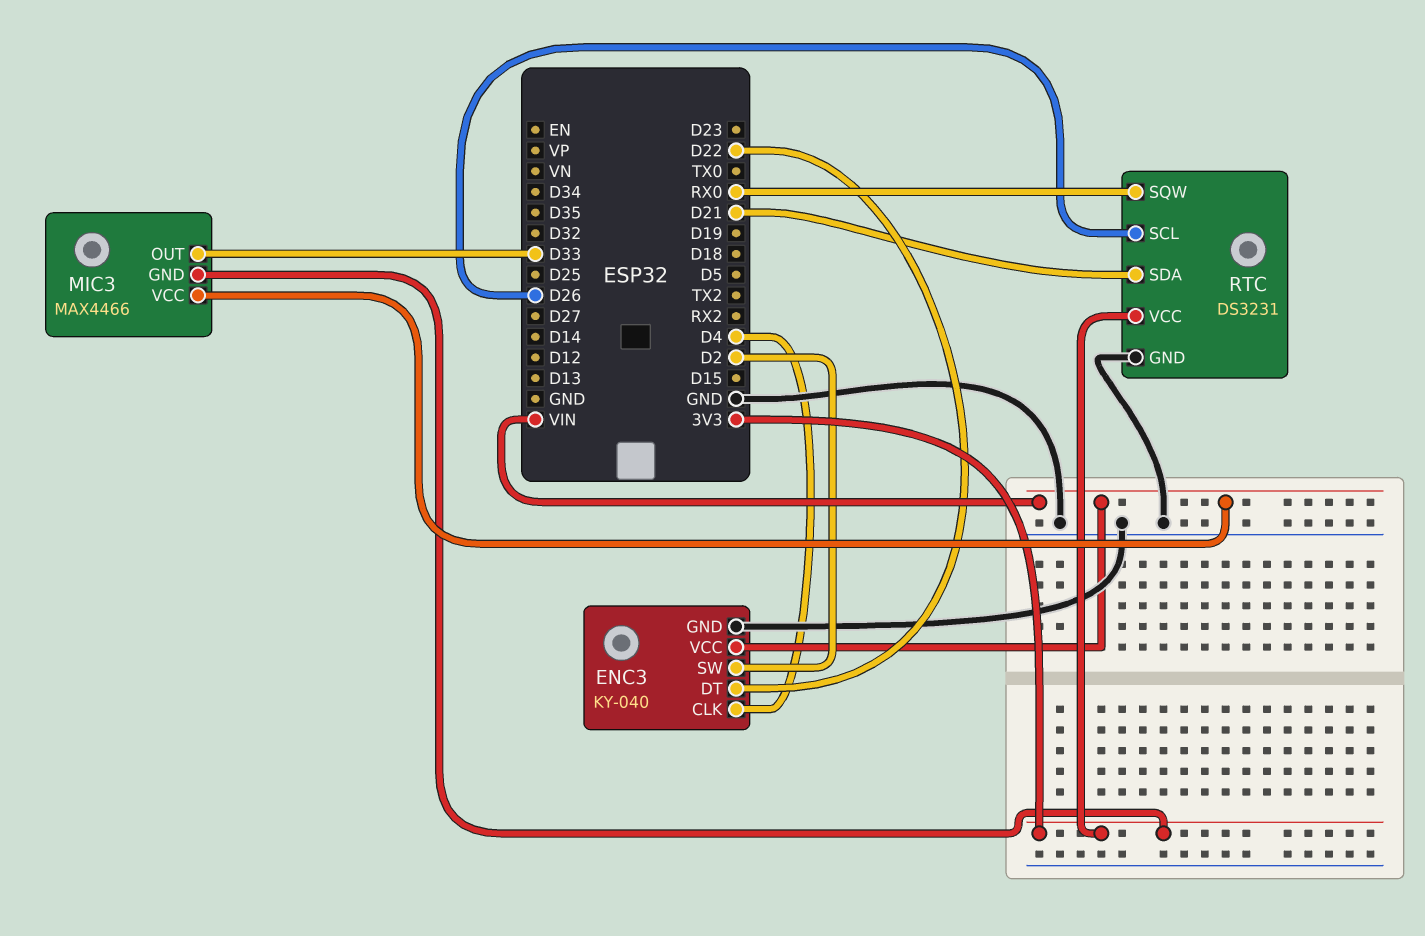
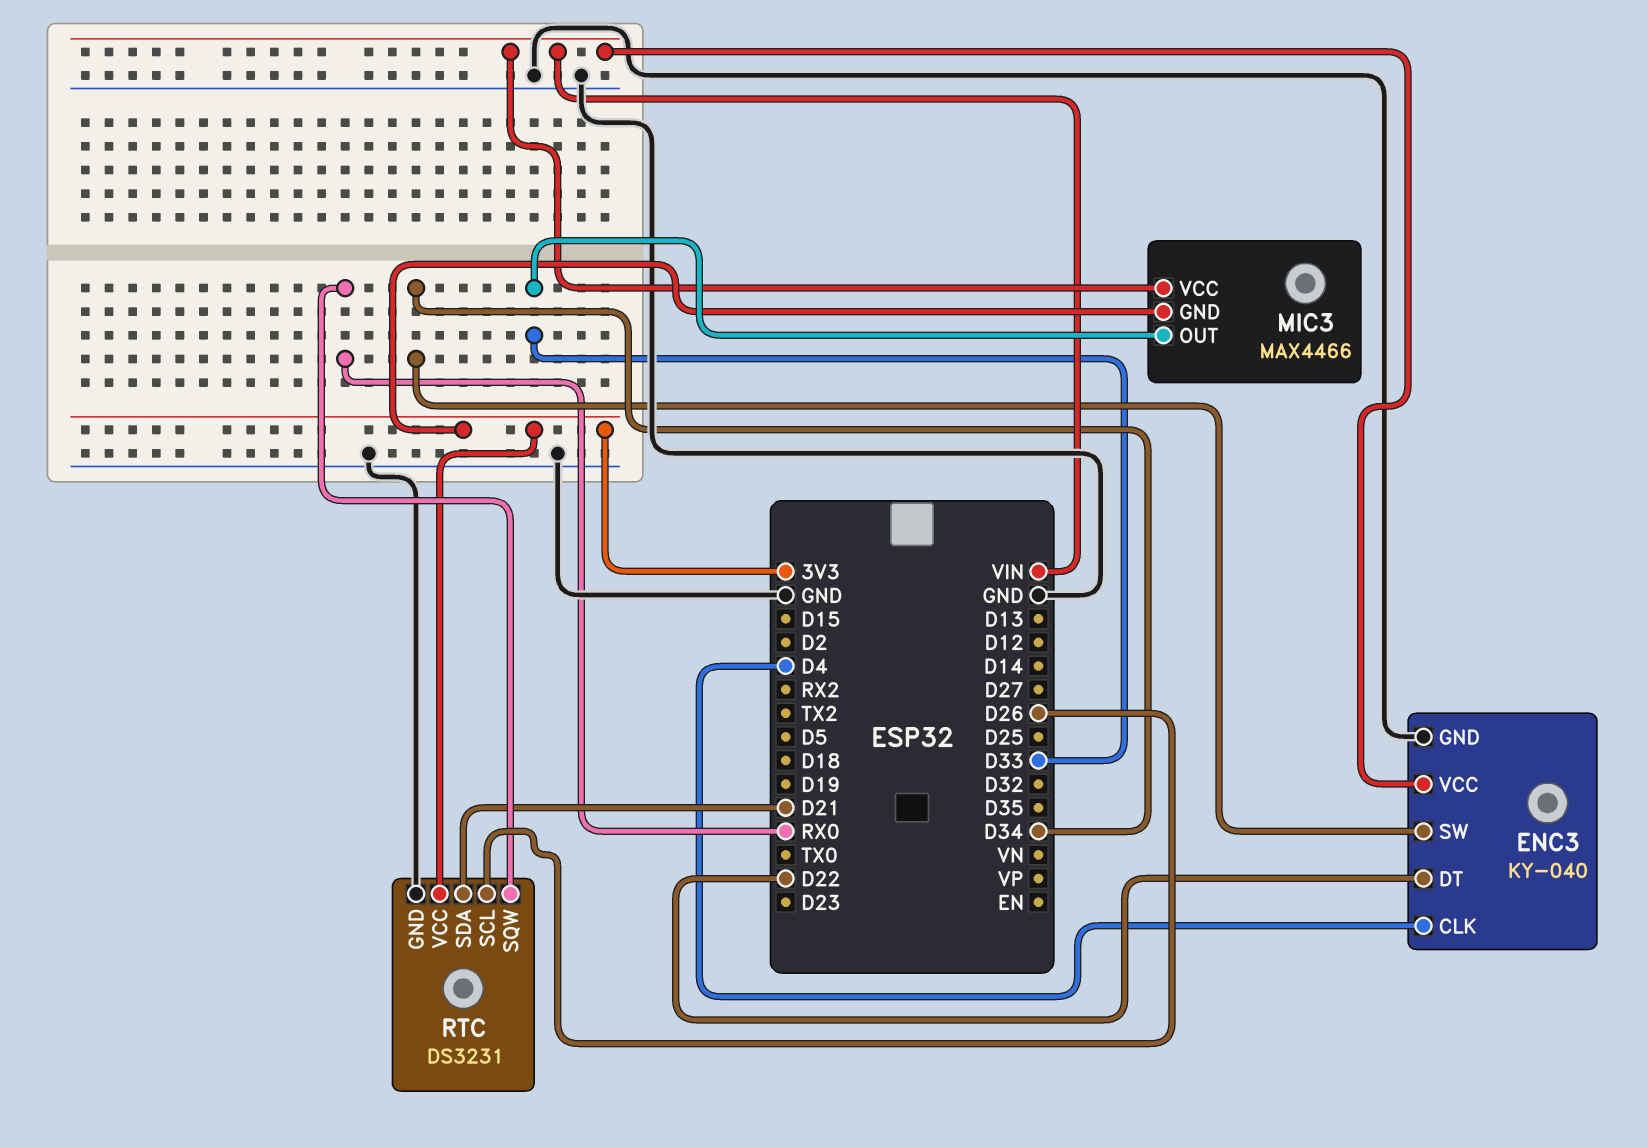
ENC3 pin SW: D2 -> D34

